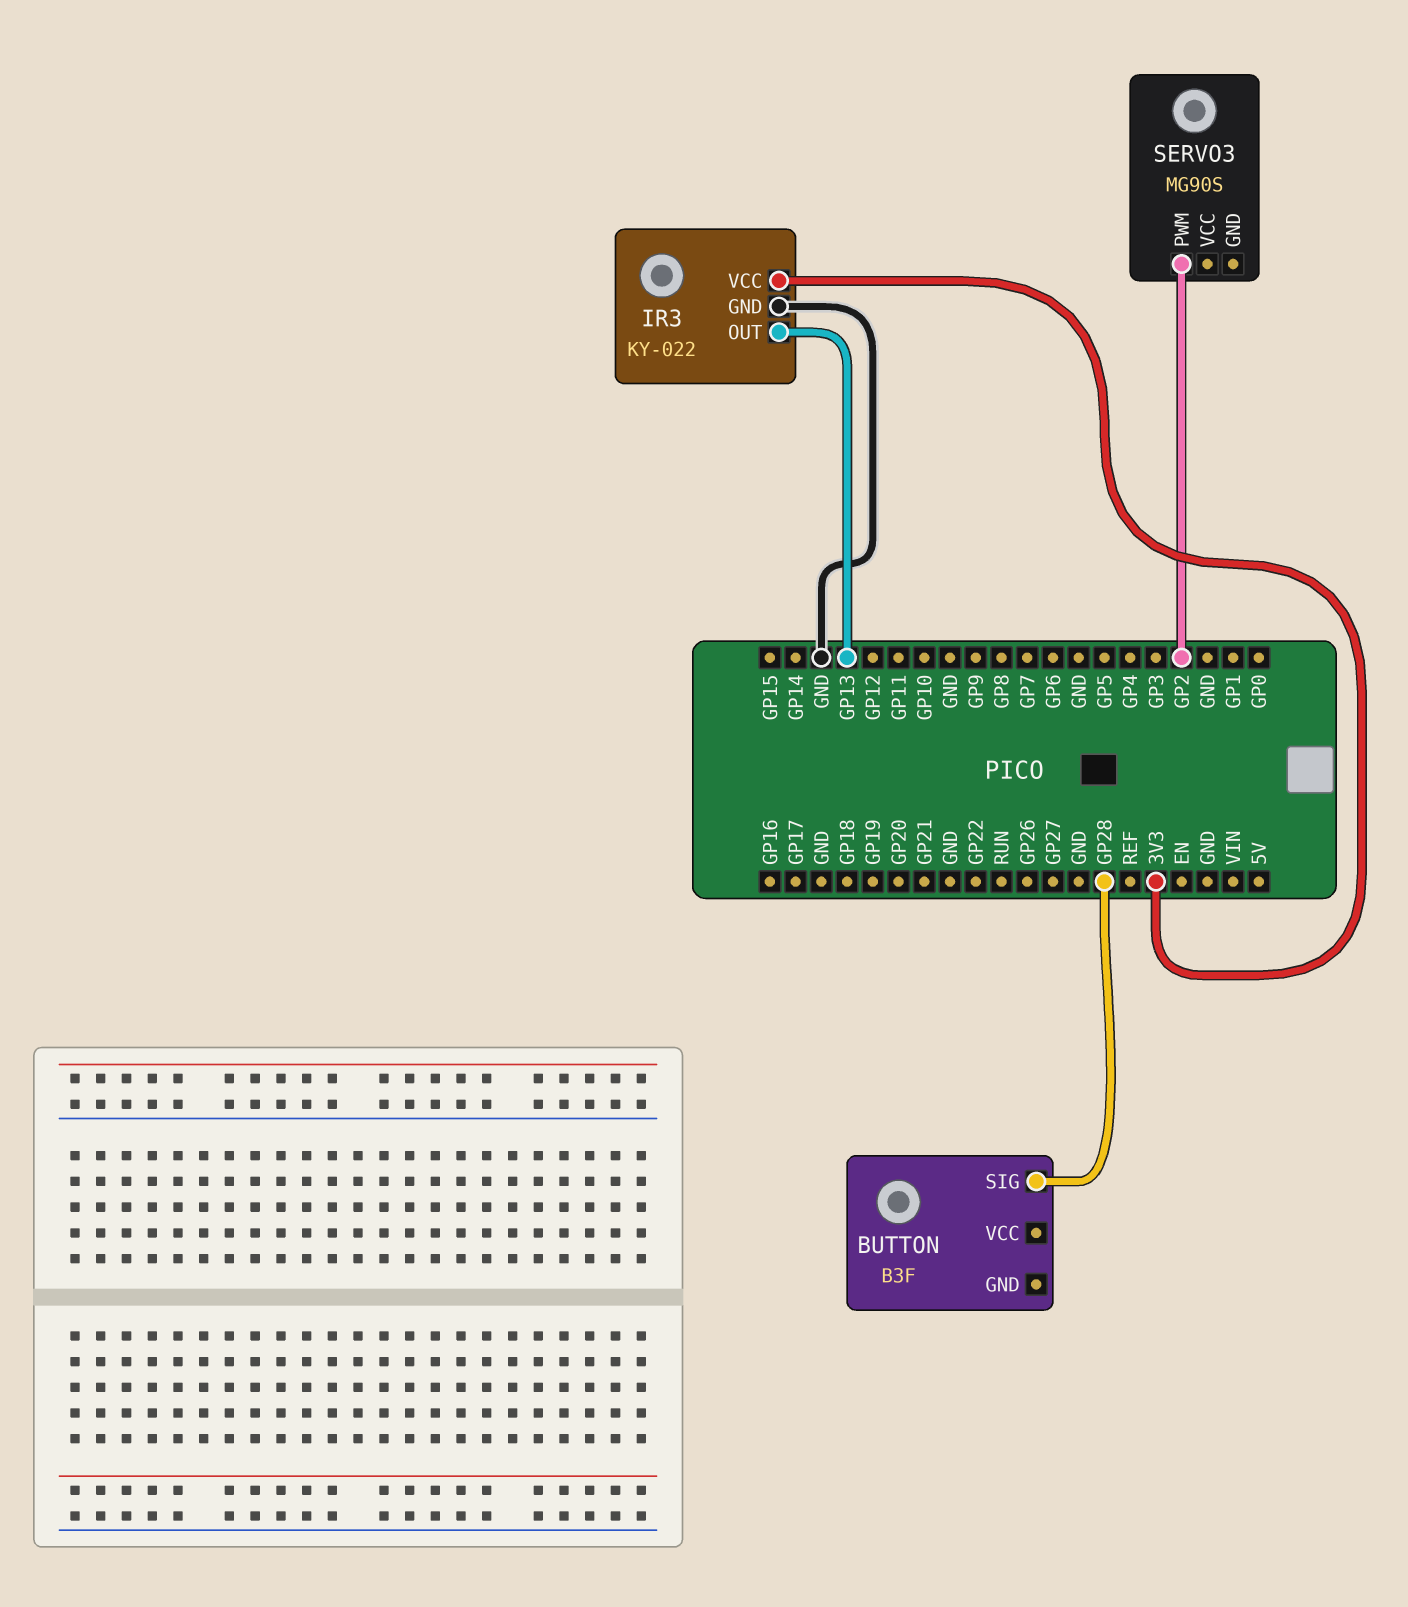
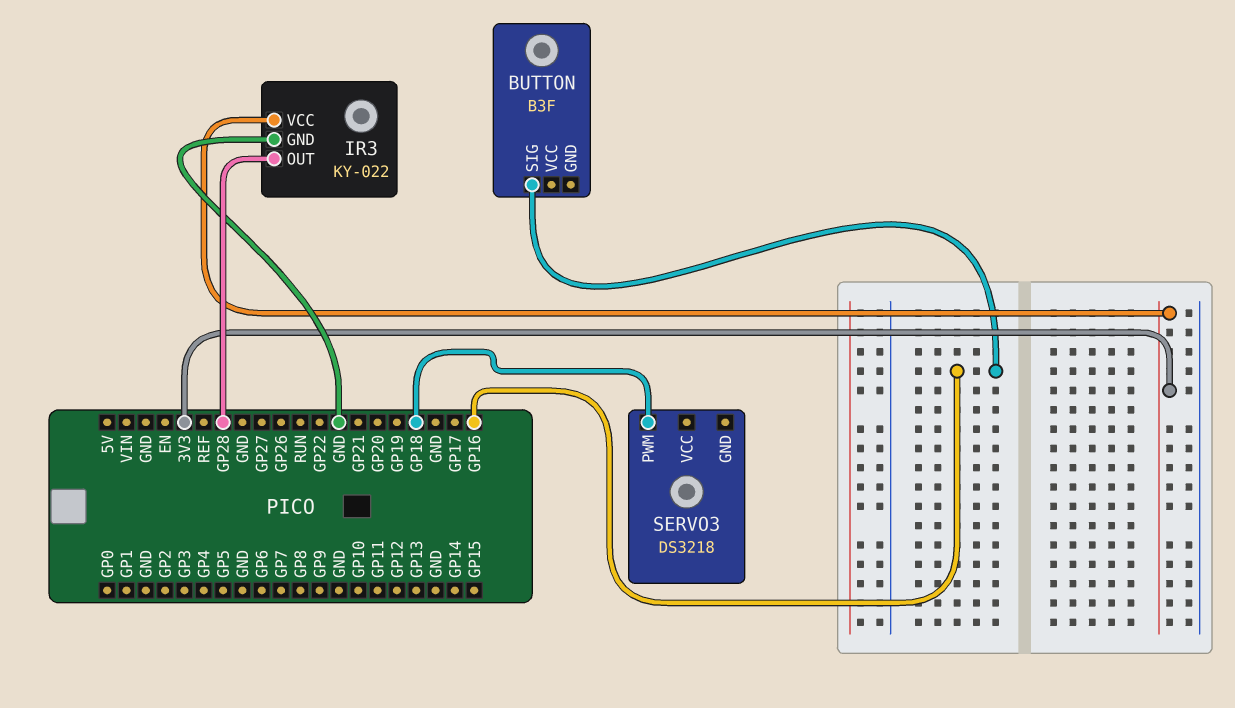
BUTTON pin SIG: GP28 -> GP16
IR3 pin OUT: GP13 -> GP28
SERVO3: MG90S -> DS3218
SERVO3 pin PWM: GP2 -> GP18

